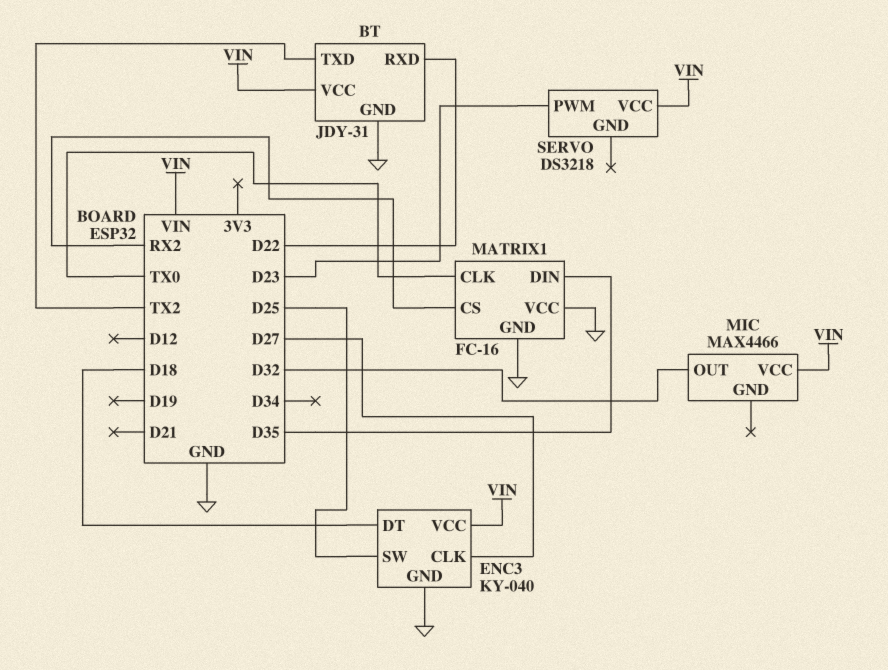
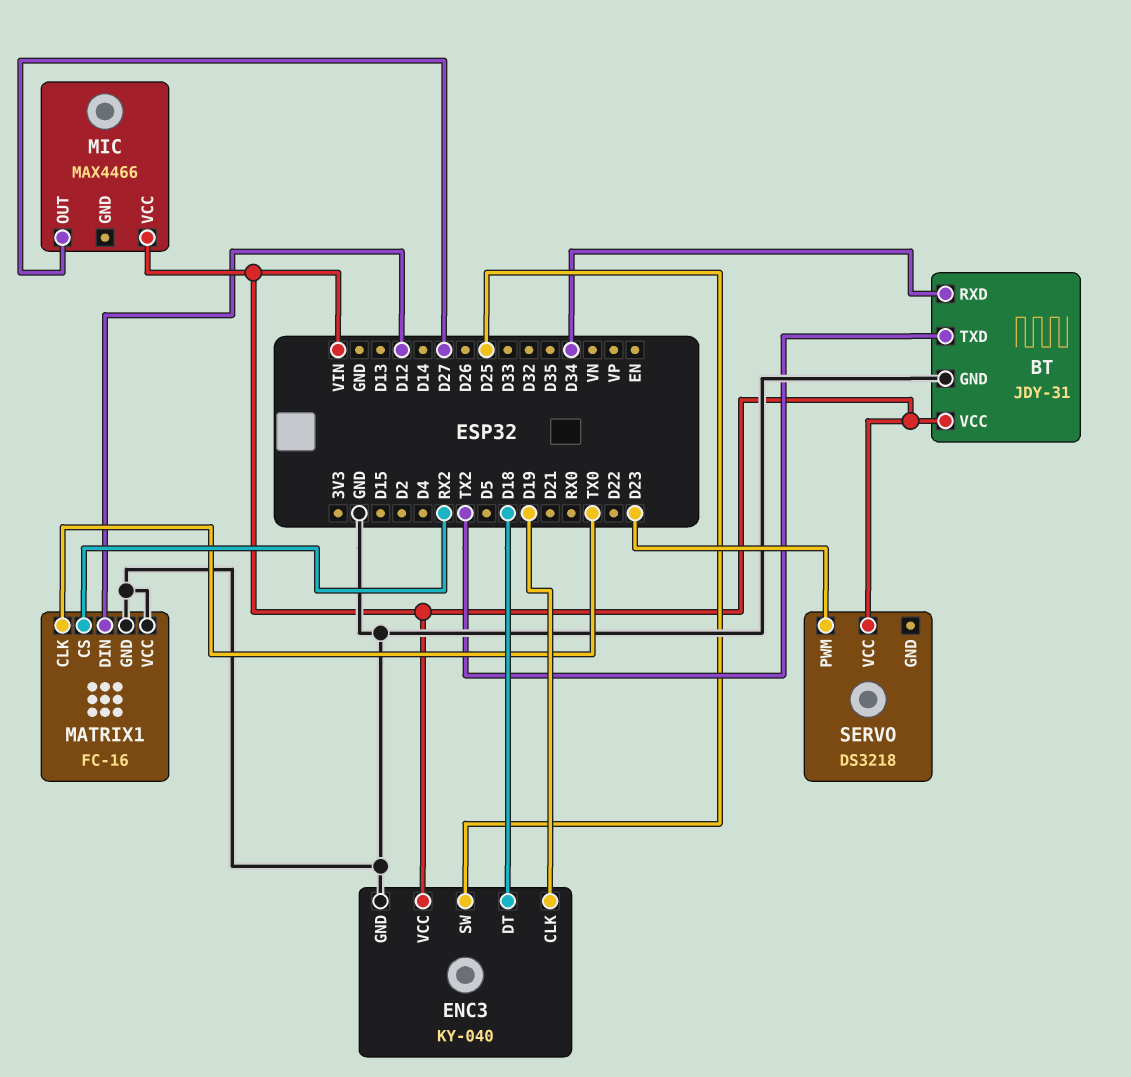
BT pin RXD: D22 -> D34
ENC3 pin CLK: D27 -> D19
MATRIX1 pin DIN: D35 -> D12
MIC pin OUT: D32 -> D27

